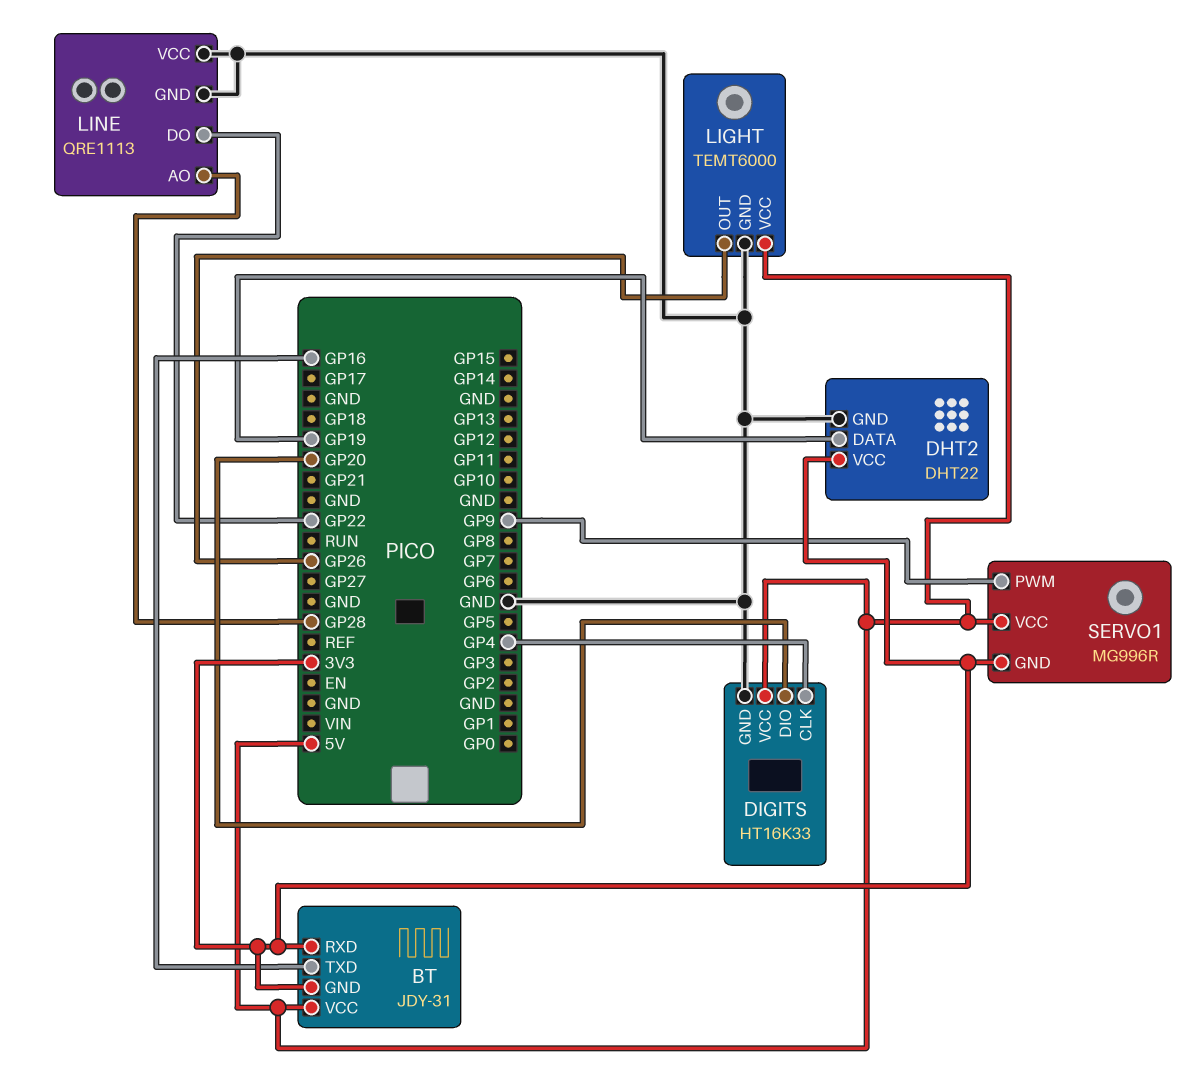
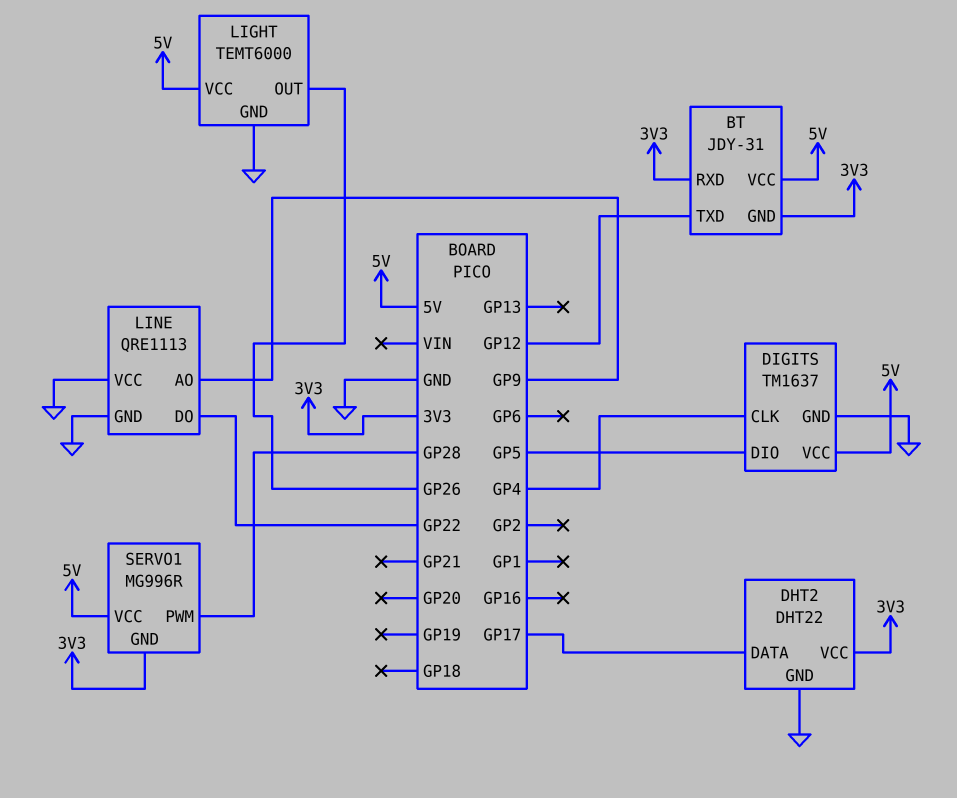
BT pin TXD: GP16 -> GP12
DHT2 pin DATA: GP19 -> GP17
DIGITS: HT16K33 -> TM1637
DIGITS pin DIO: GP20 -> GP5
LINE pin AO: GP28 -> GP9
SERVO1 pin PWM: GP9 -> GP28

